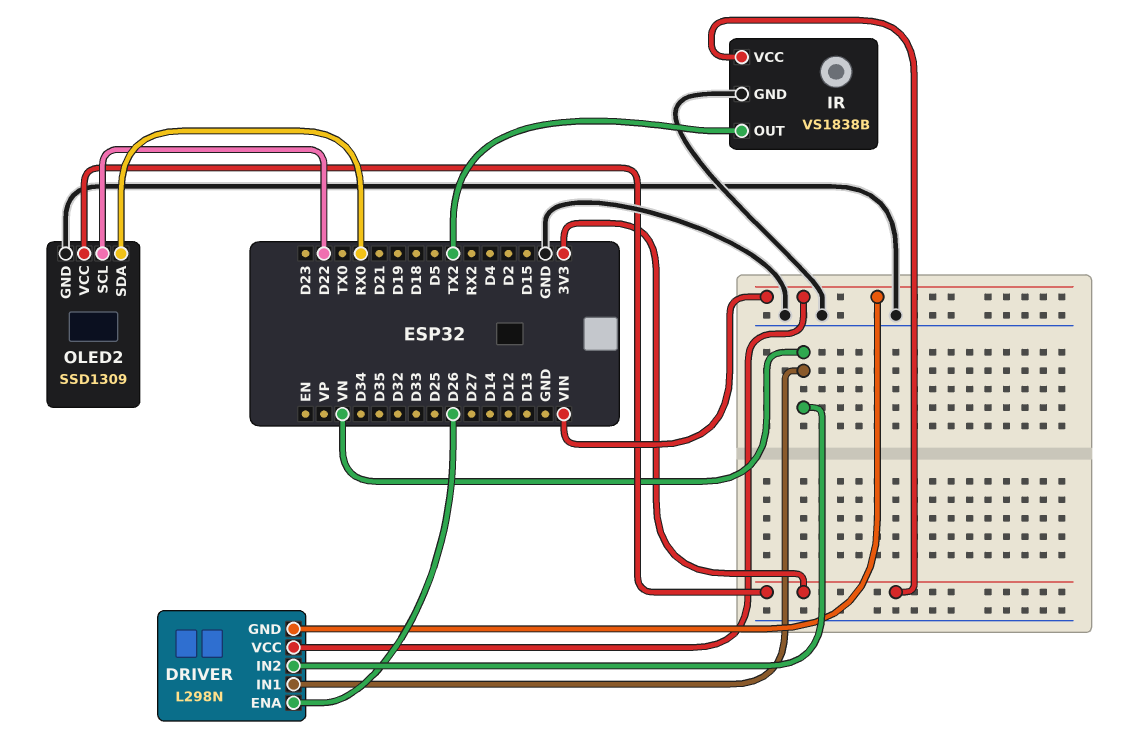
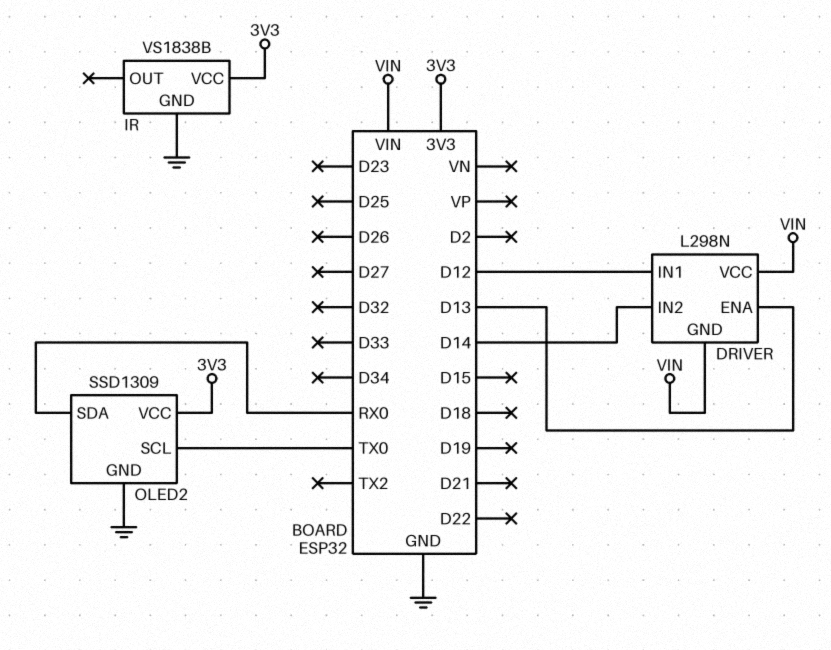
DRIVER pin ENA: D26 -> D13
DRIVER pin IN1: VN -> D12
DRIVER pin IN2: VN -> D14
IR pin OUT: TX2 -> none
OLED2 pin SCL: D22 -> TX0

